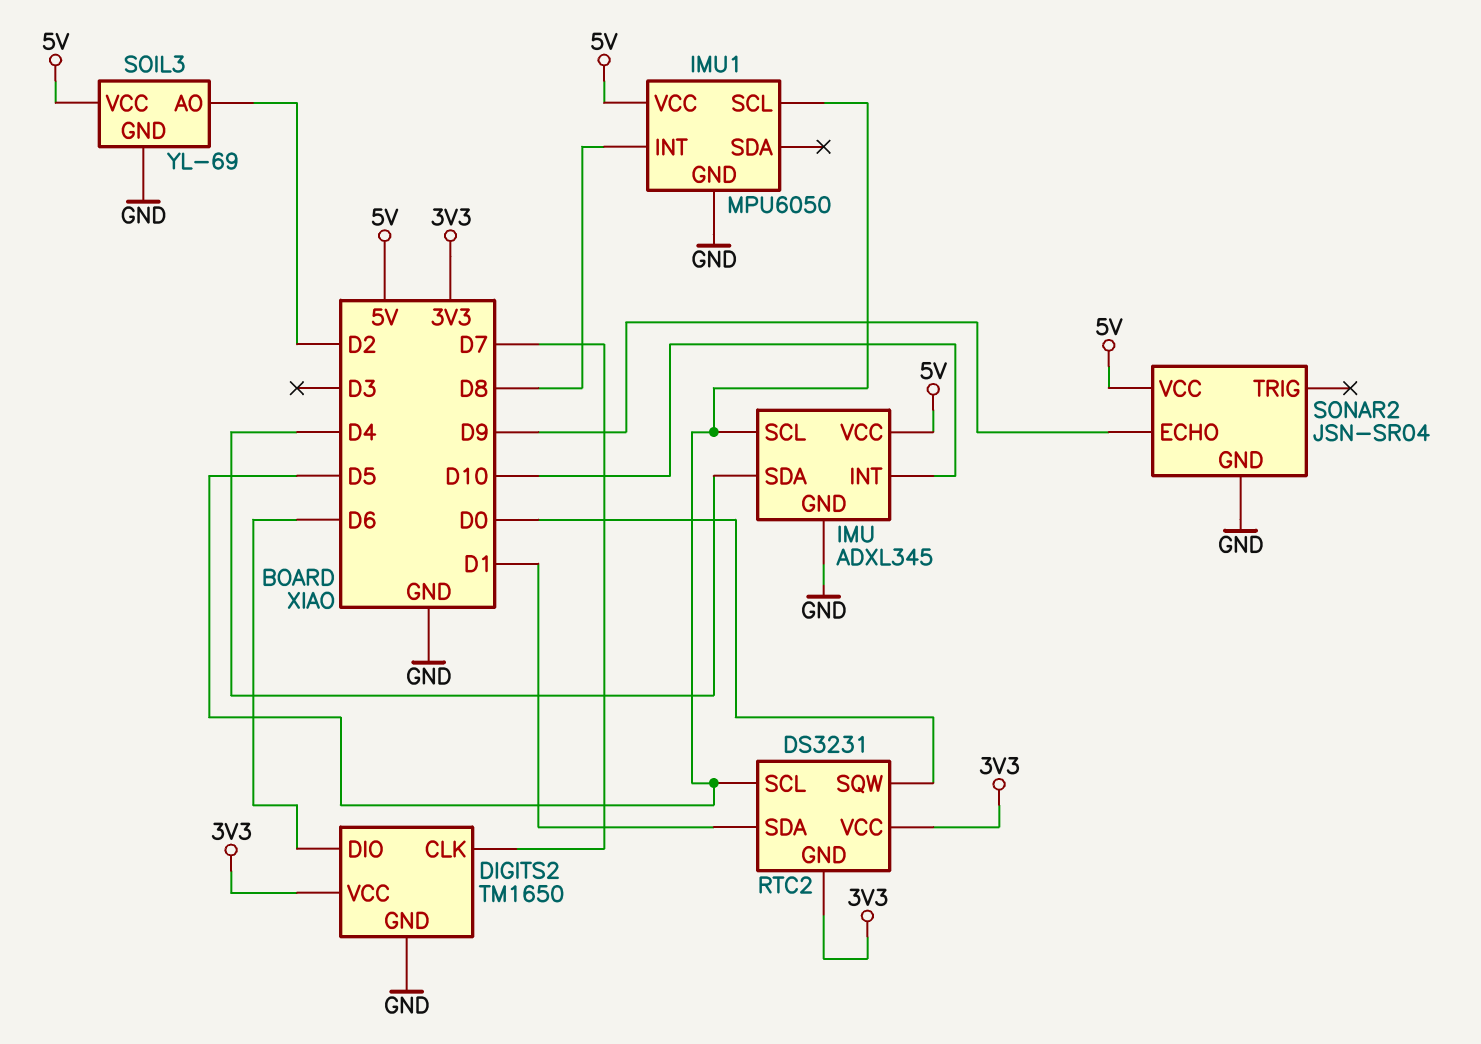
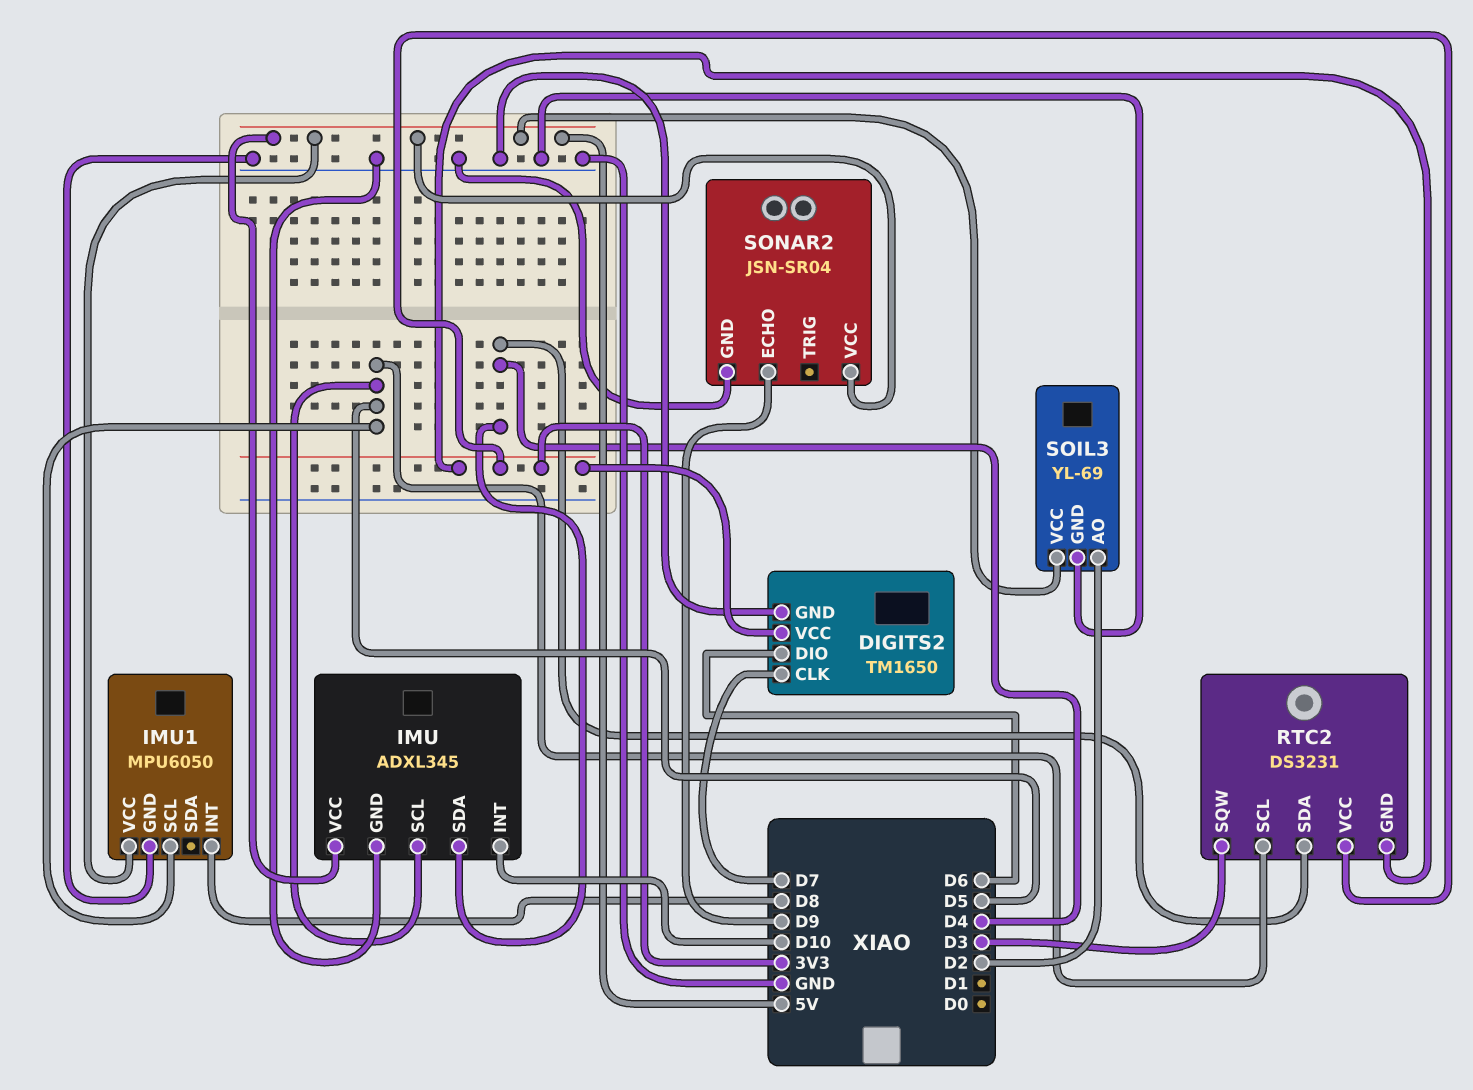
RTC2 pin SDA: D1 -> D4
RTC2 pin SQW: D0 -> D3

